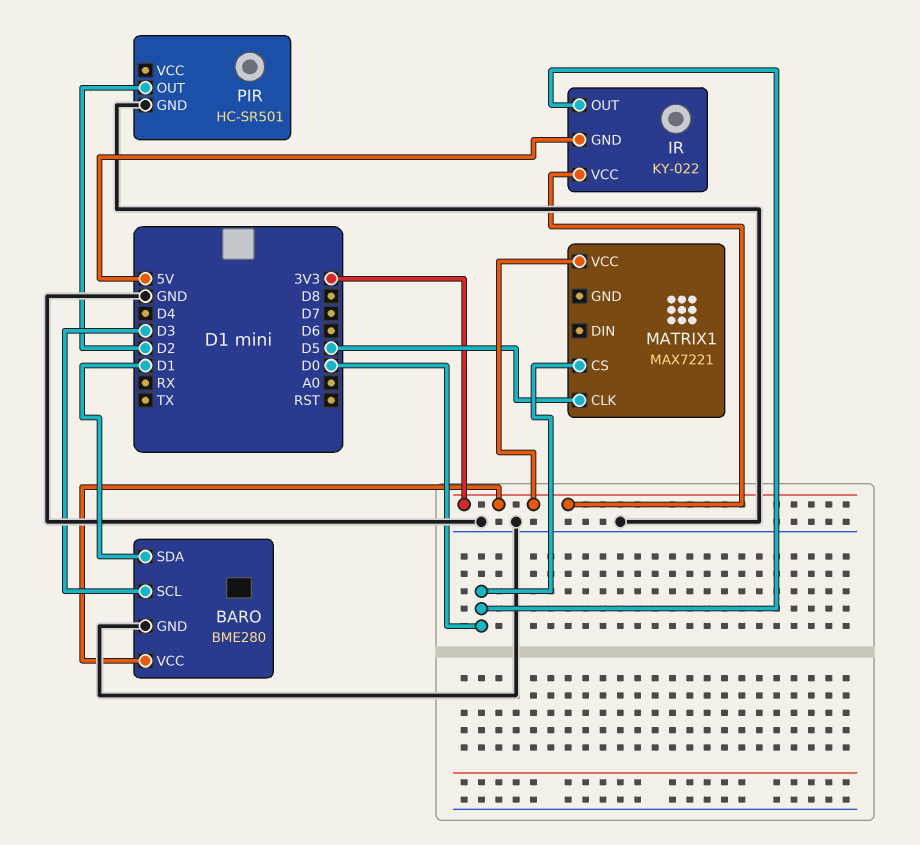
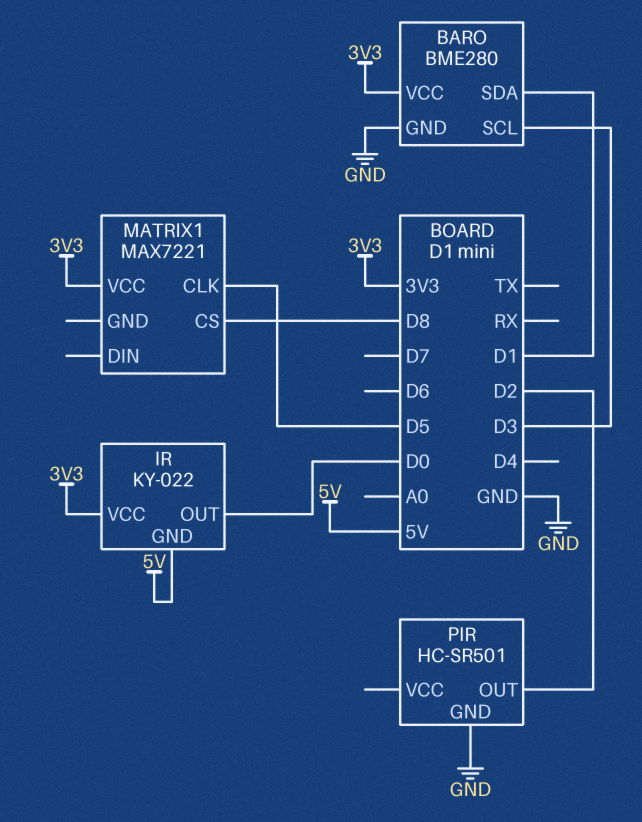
MATRIX1 pin CS: D0 -> D8

